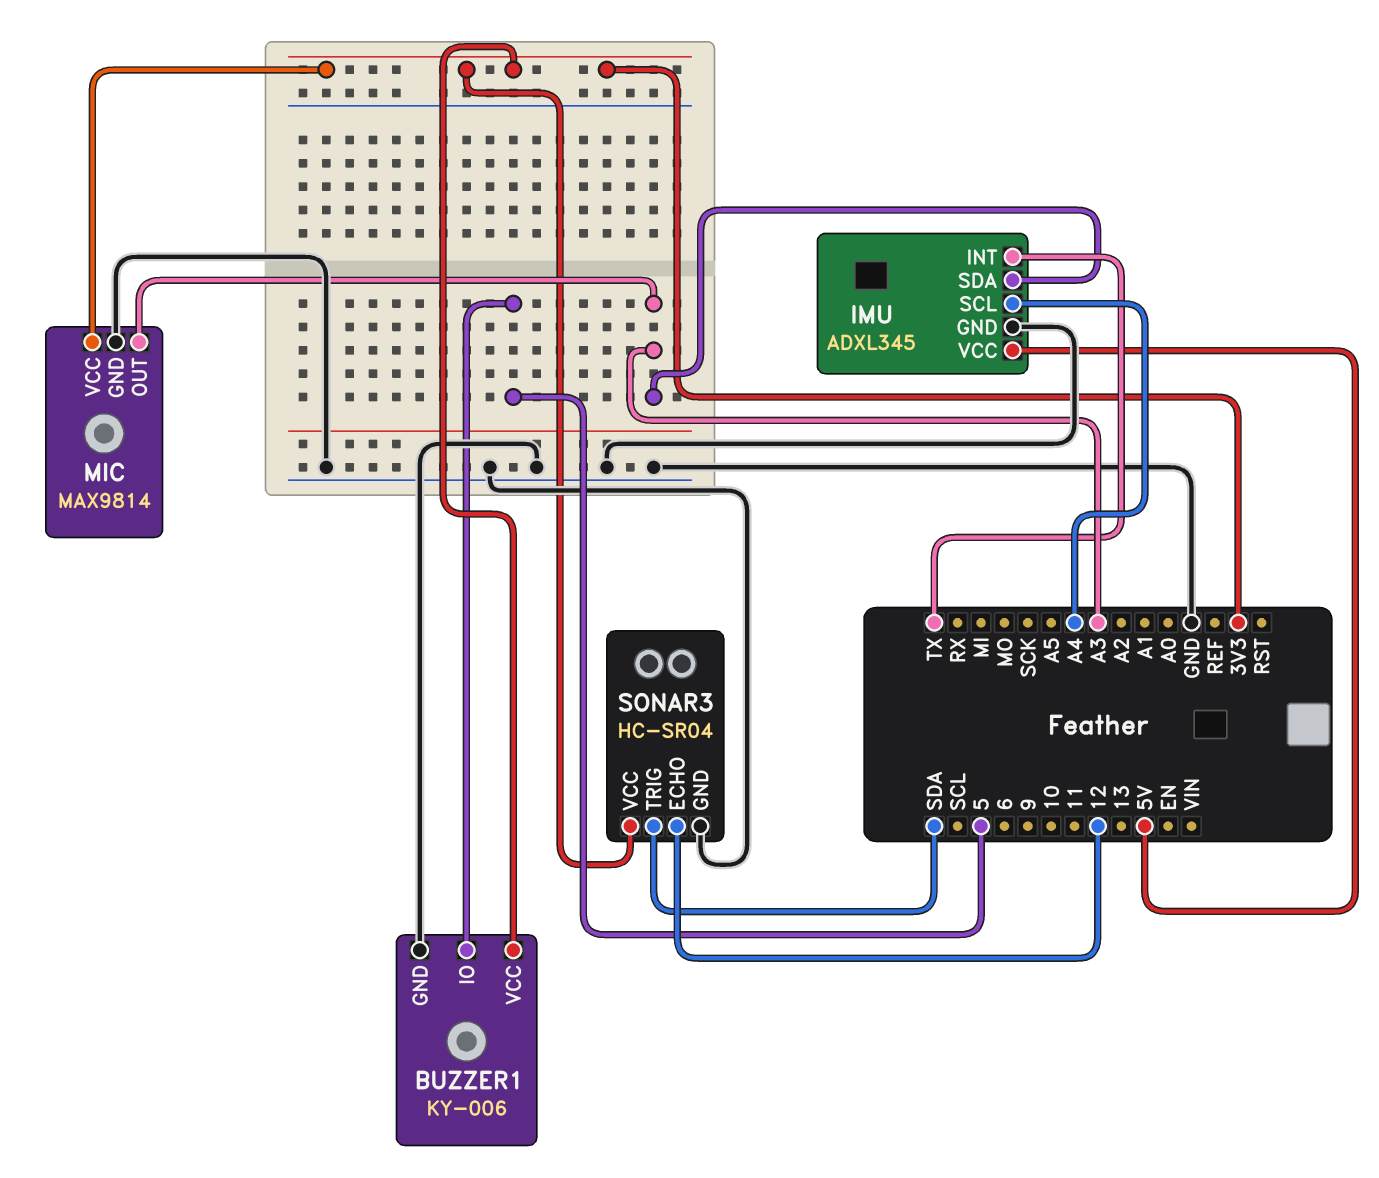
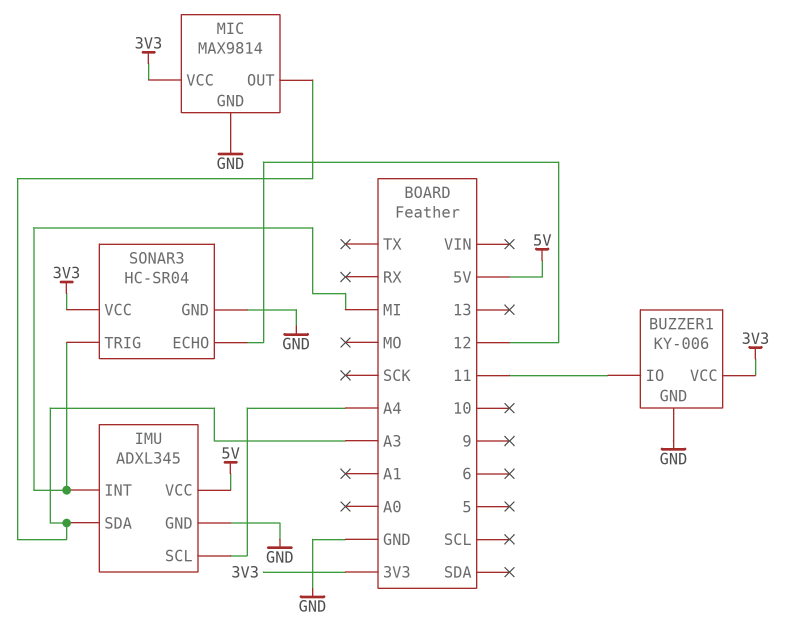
BUZZER1 pin IO: 5 -> 11
IMU pin INT: TX -> MI
SONAR3 pin TRIG: SDA -> MI

